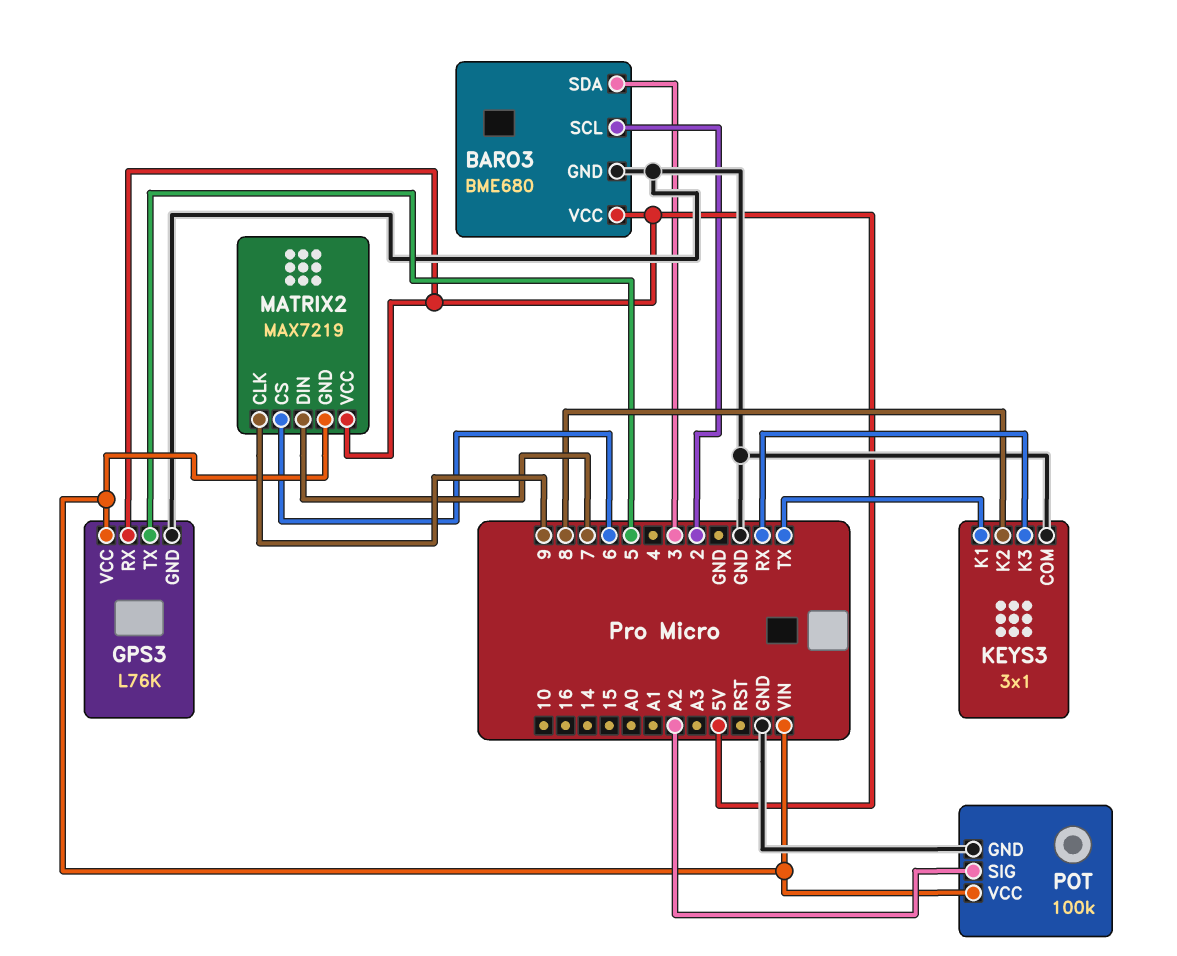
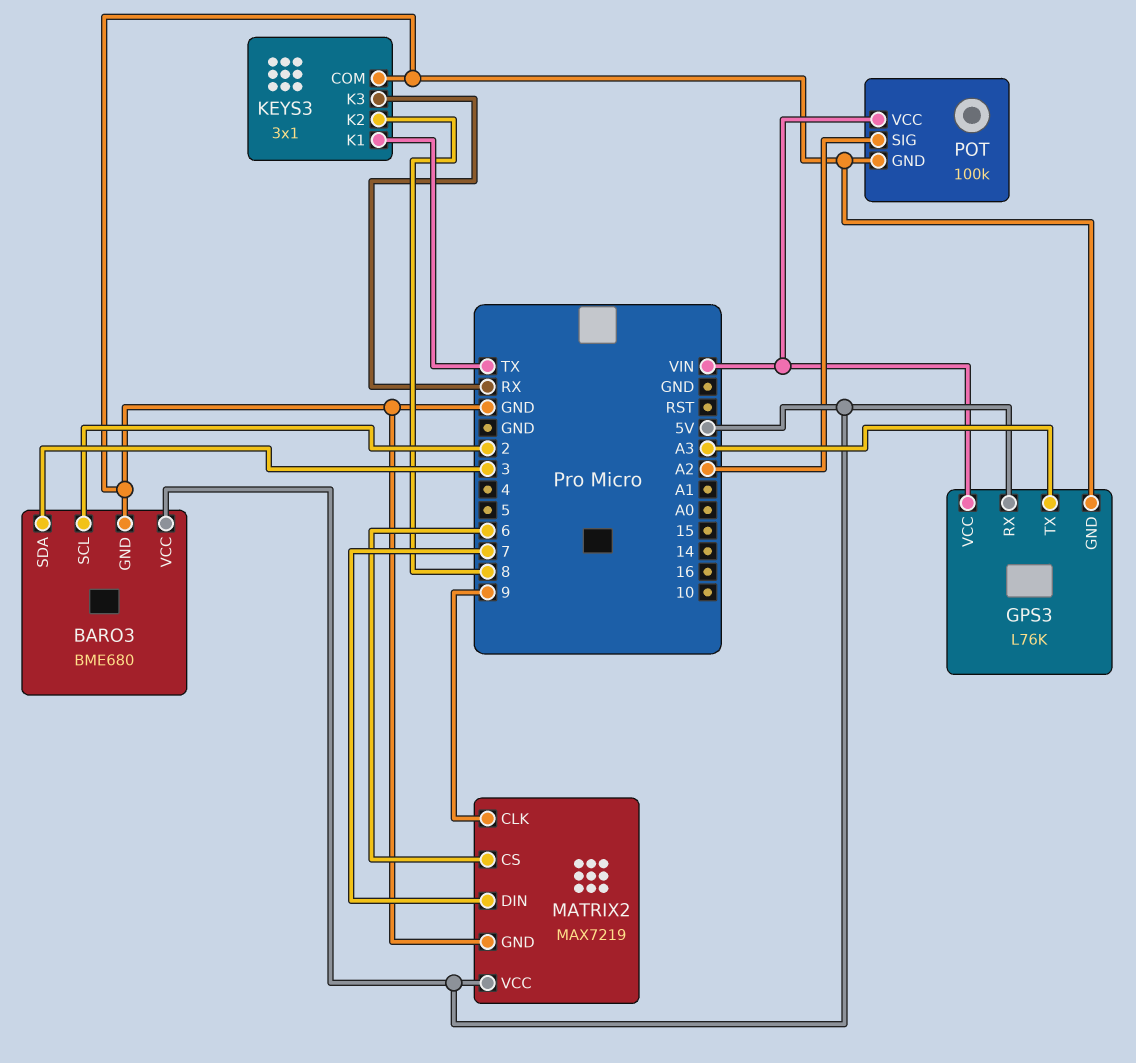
GPS3 pin TX: 5 -> A3
MATRIX2 pin GND: VIN -> GND

